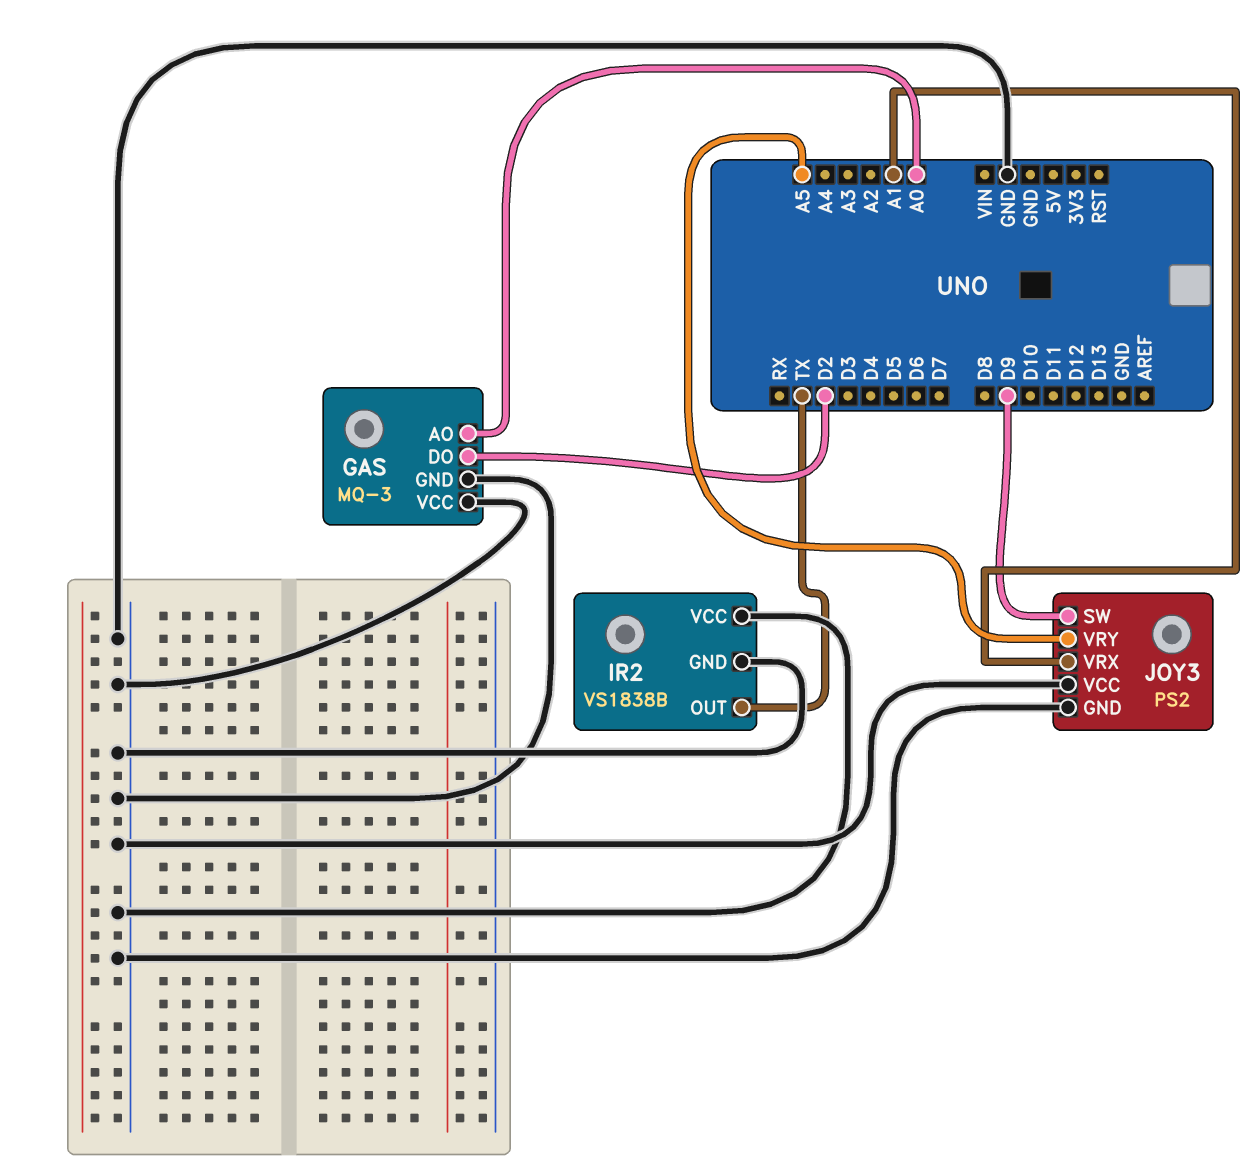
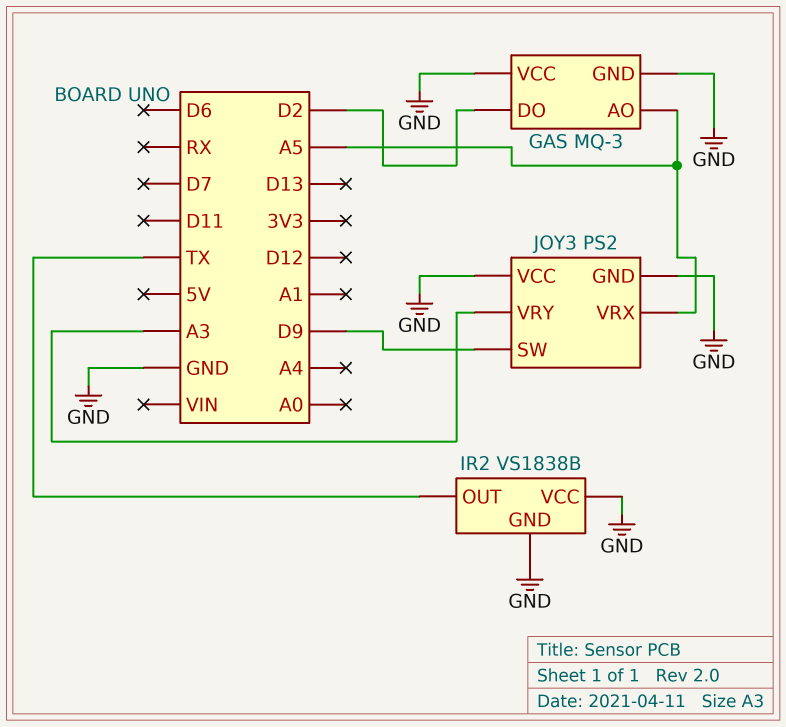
GAS pin AO: A0 -> A5
JOY3 pin VRX: A1 -> A5
JOY3 pin VRY: A5 -> A3

